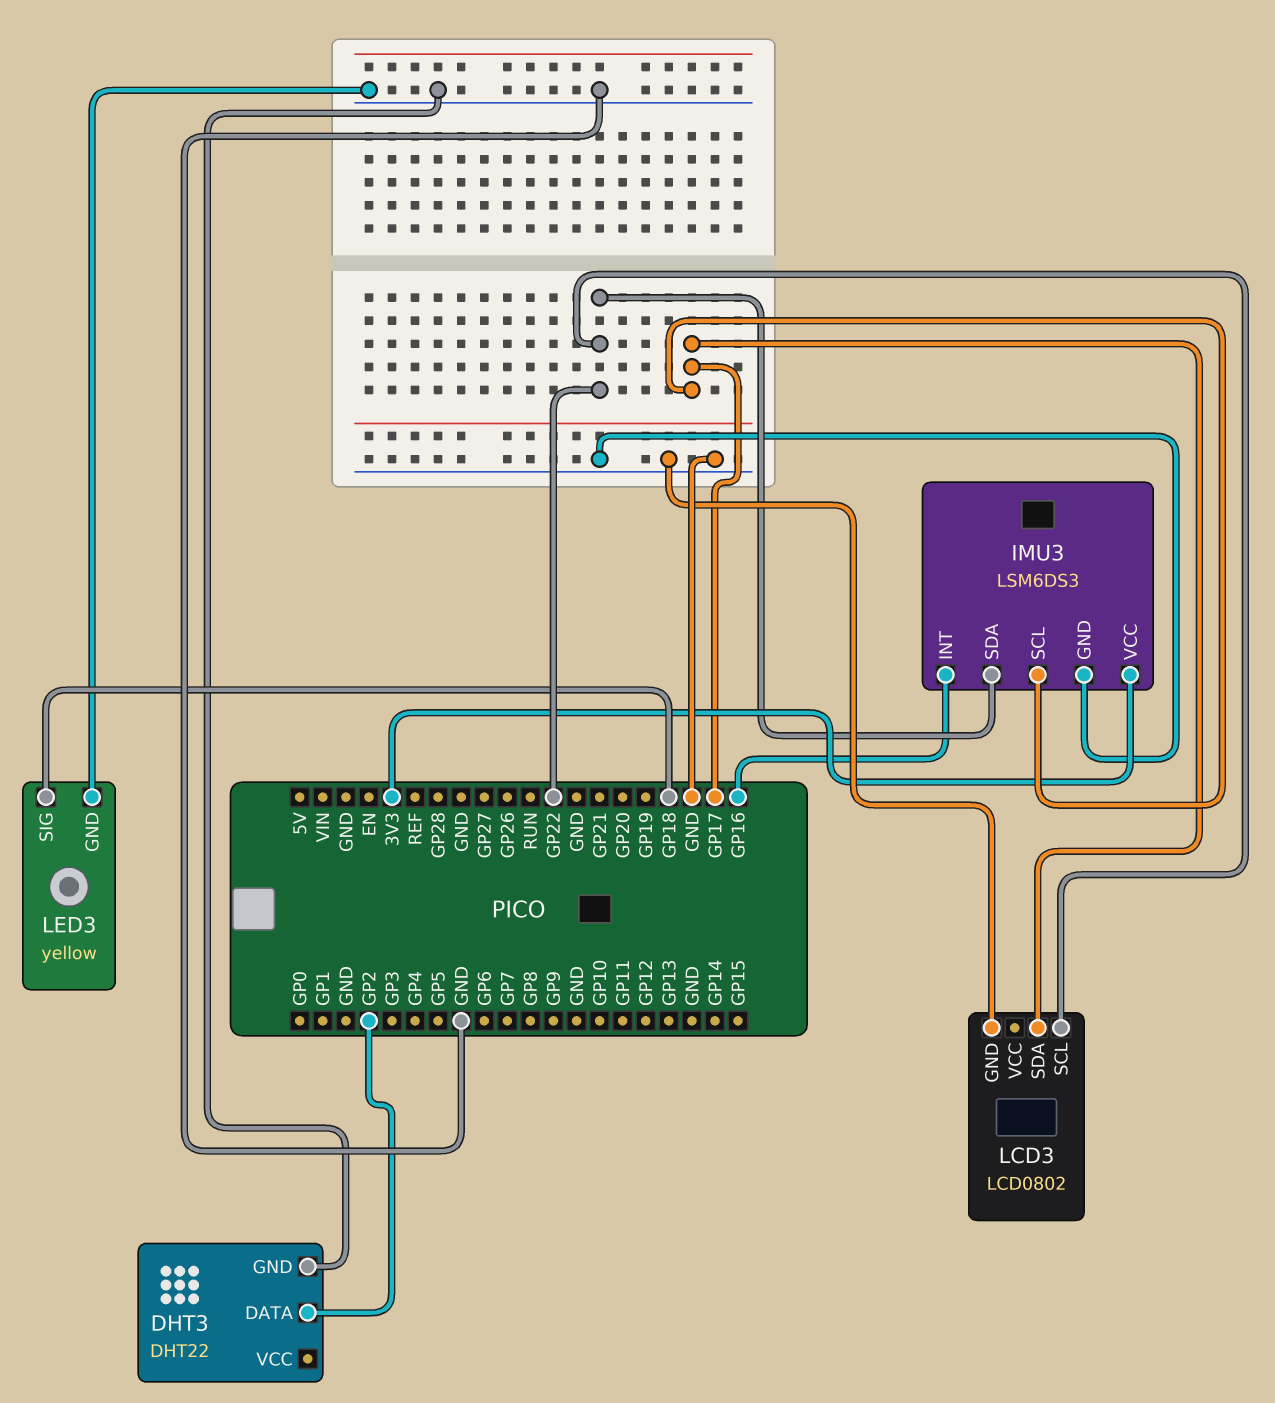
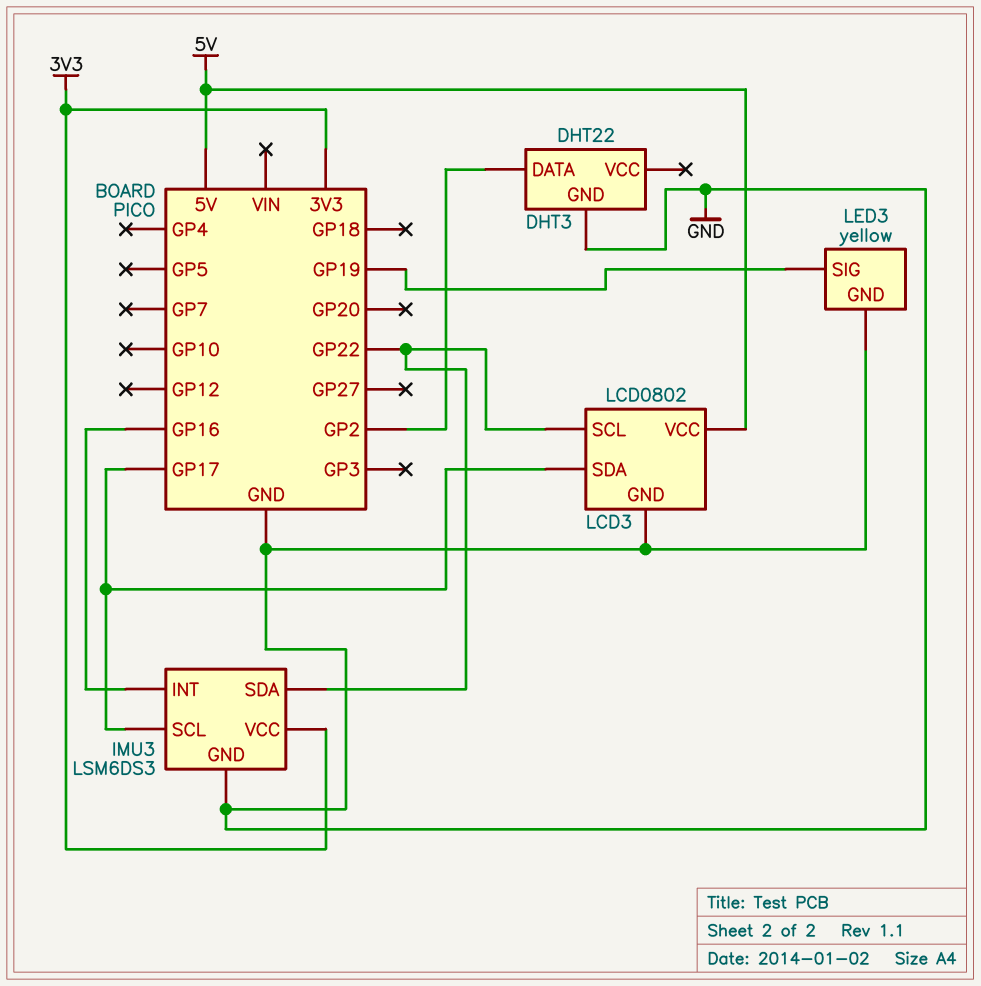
LCD3 pin VCC: none -> 5V
LED3 pin SIG: GP18 -> GP19

